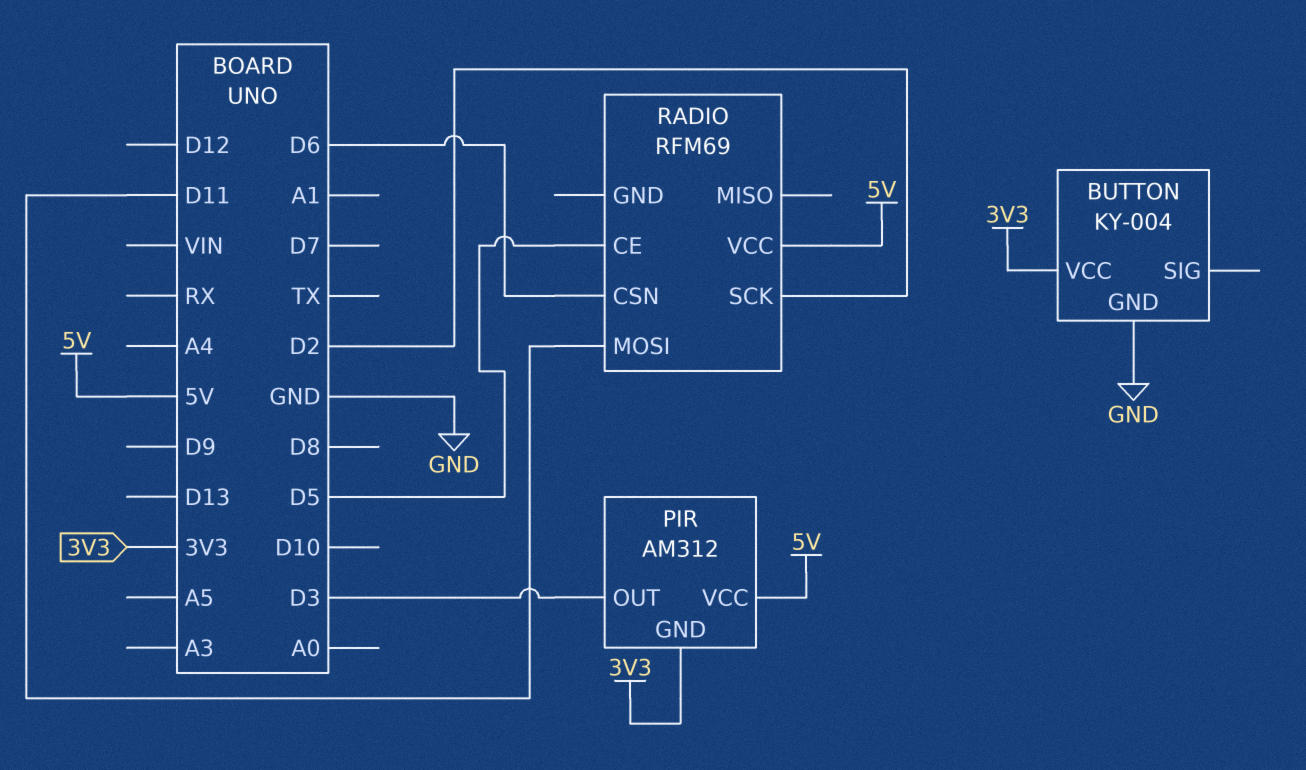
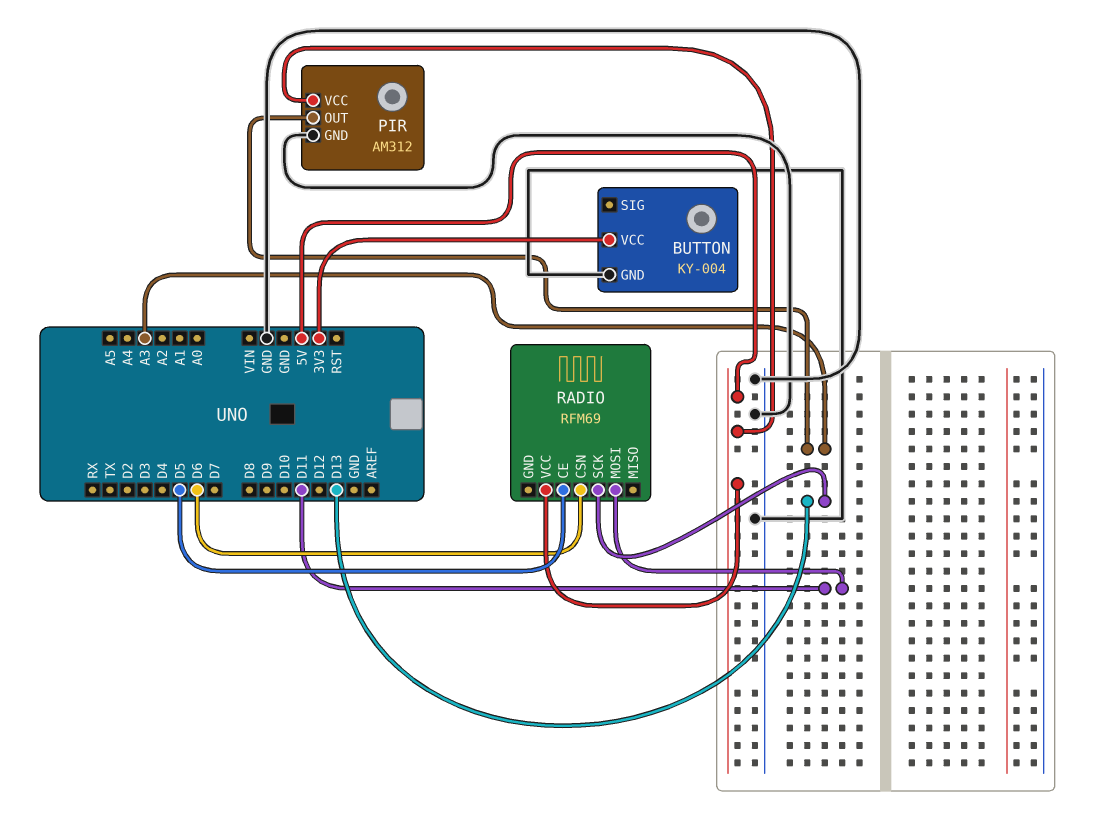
PIR pin GND: 3V3 -> GND
PIR pin OUT: D3 -> A3
RADIO pin SCK: D2 -> D13

